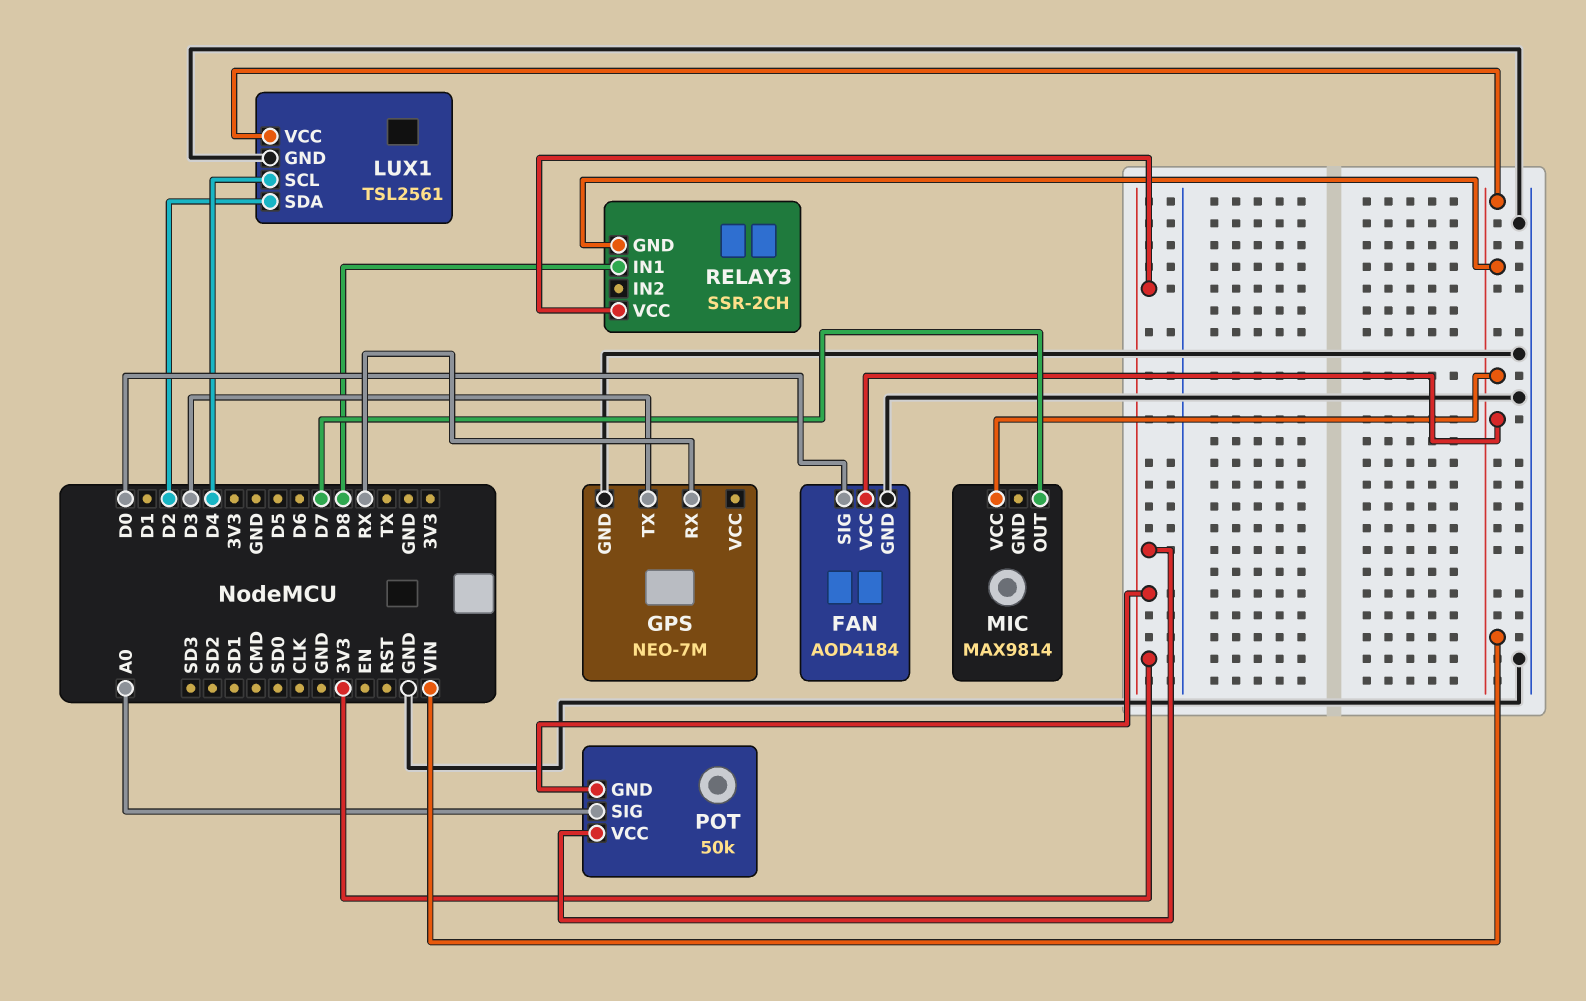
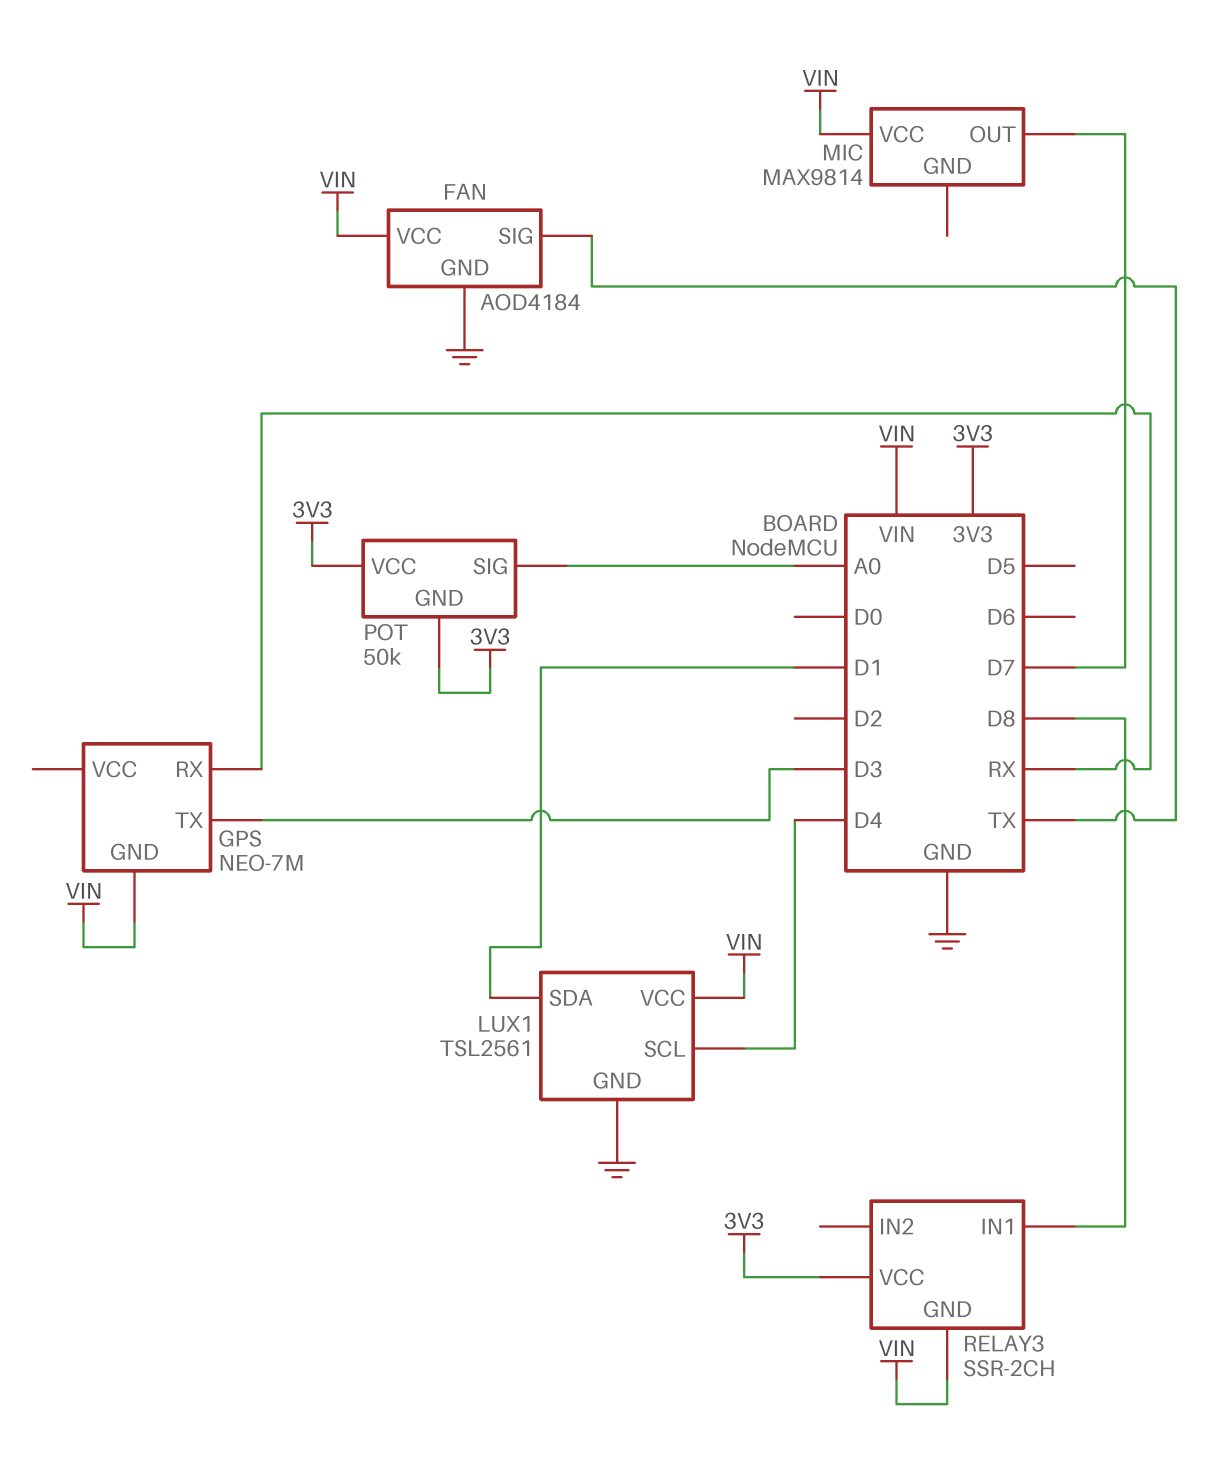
FAN pin SIG: D0 -> TX
GPS pin GND: GND -> VIN
LUX1 pin SDA: D2 -> D1

